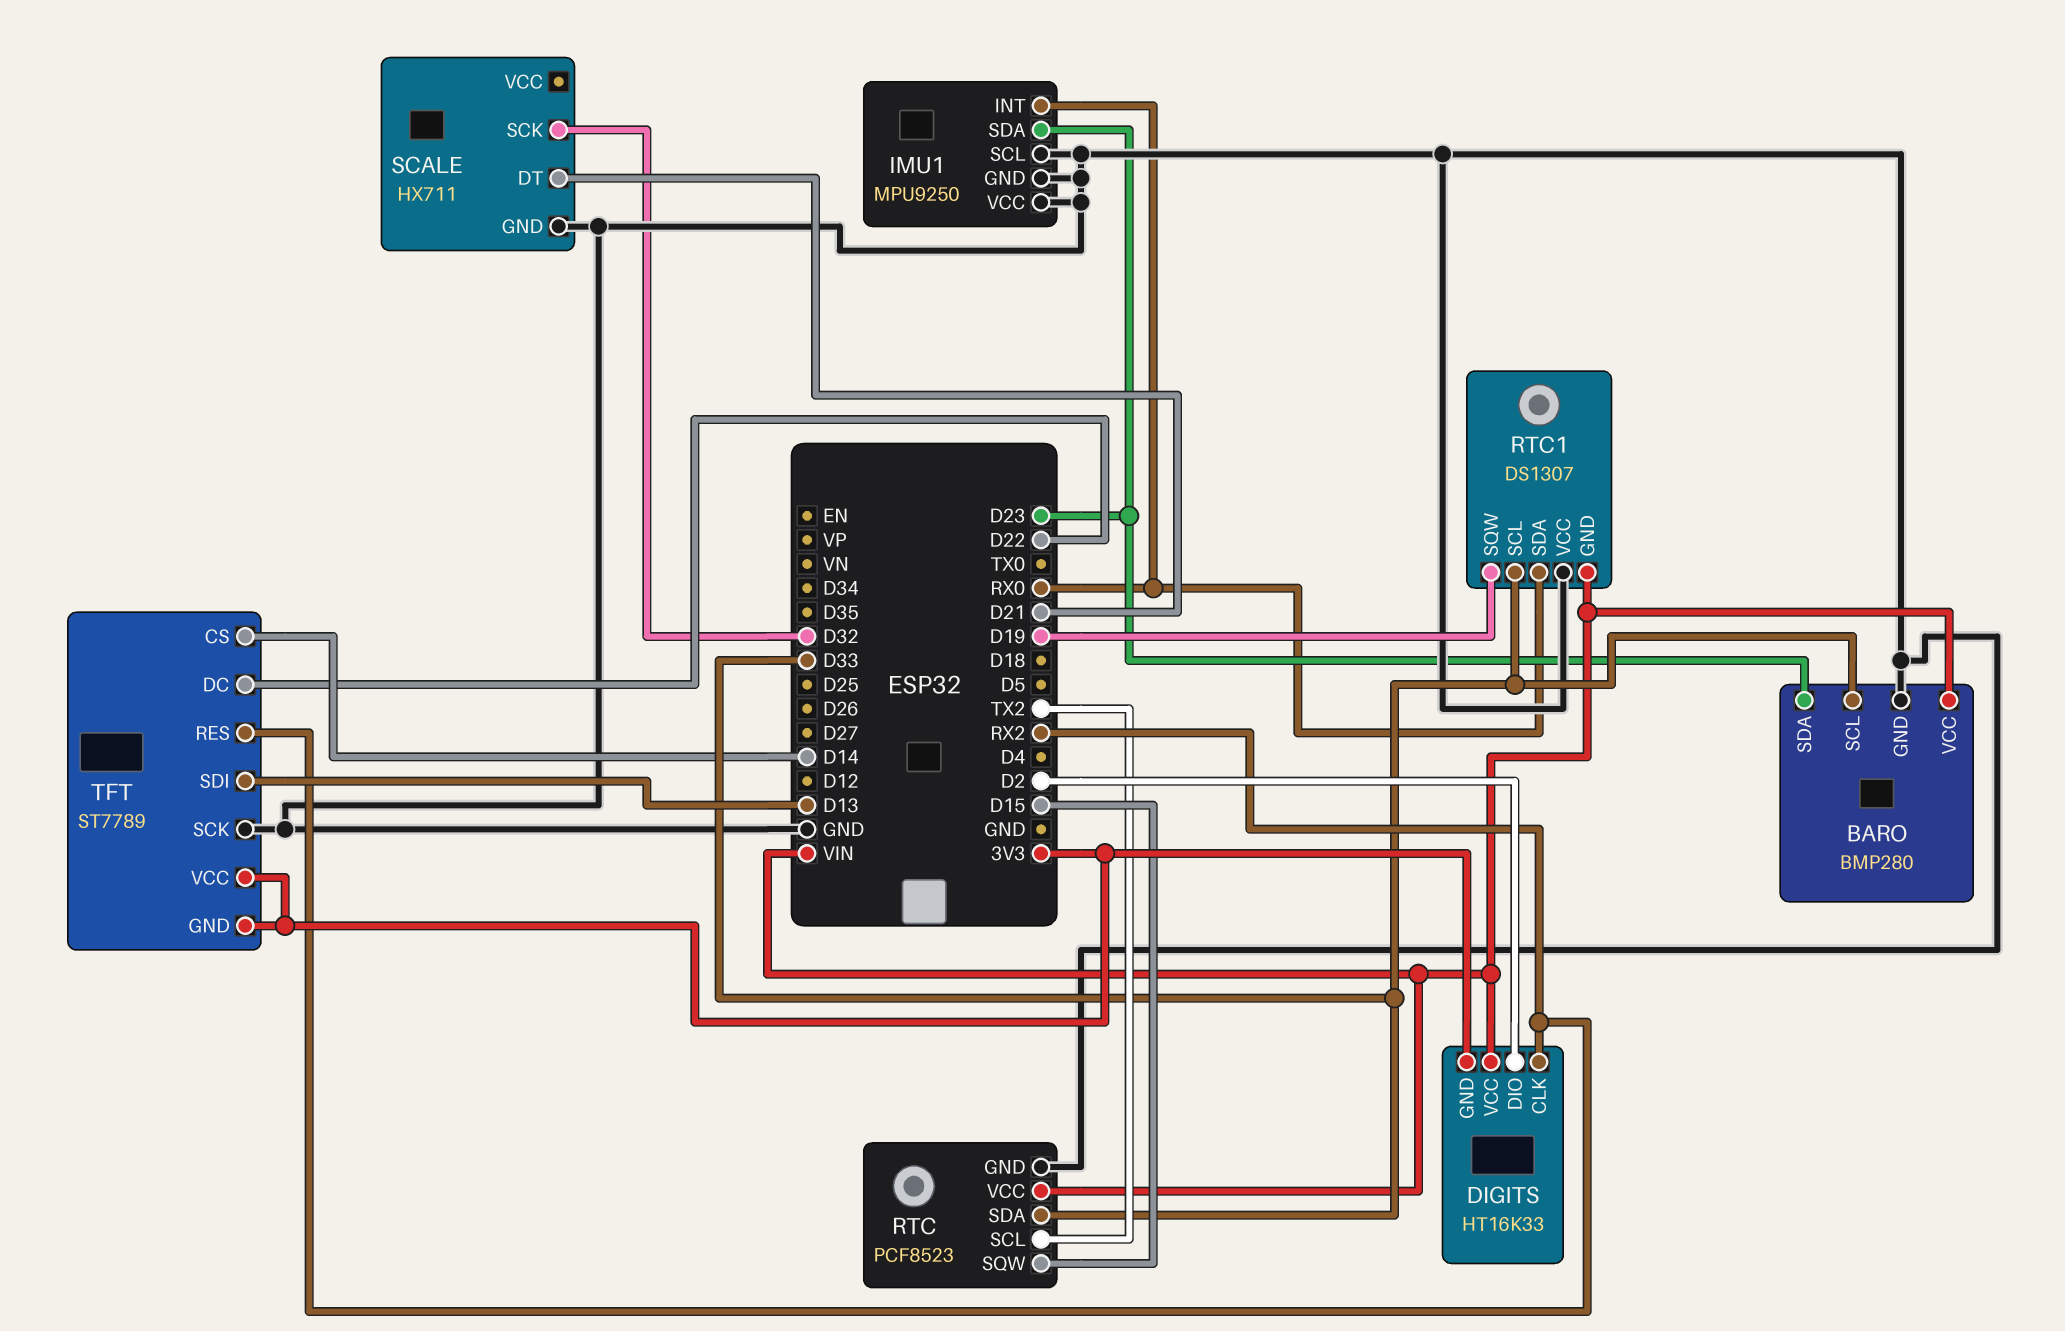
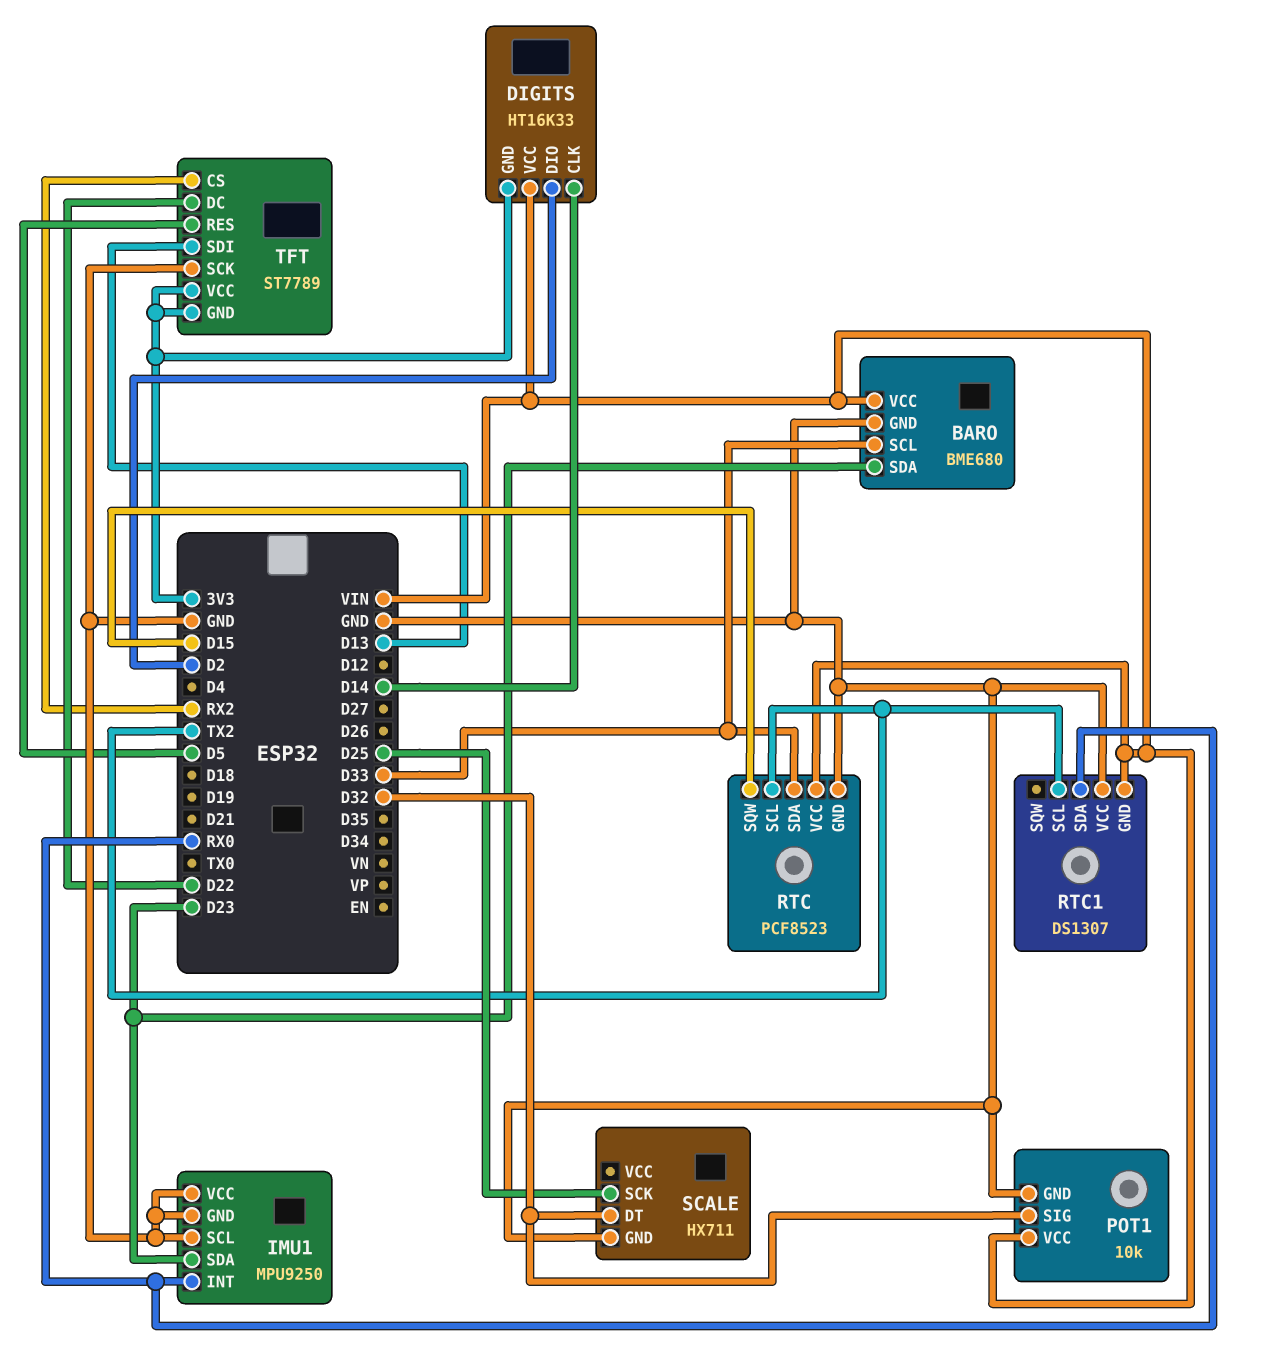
BARO: BMP280 -> BME680
DIGITS pin CLK: RX2 -> D14
POT1: none -> 10k
POT1 pin GND: none -> GND
POT1 pin SIG: none -> D32
POT1 pin VCC: none -> VIN
RTC1 pin SCL: D33 -> TX2
RTC1 pin SQW: D19 -> none
SCALE pin DT: D21 -> D32
SCALE pin SCK: D32 -> D25
TFT pin CS: D14 -> RX2
TFT pin RES: RX2 -> D5

